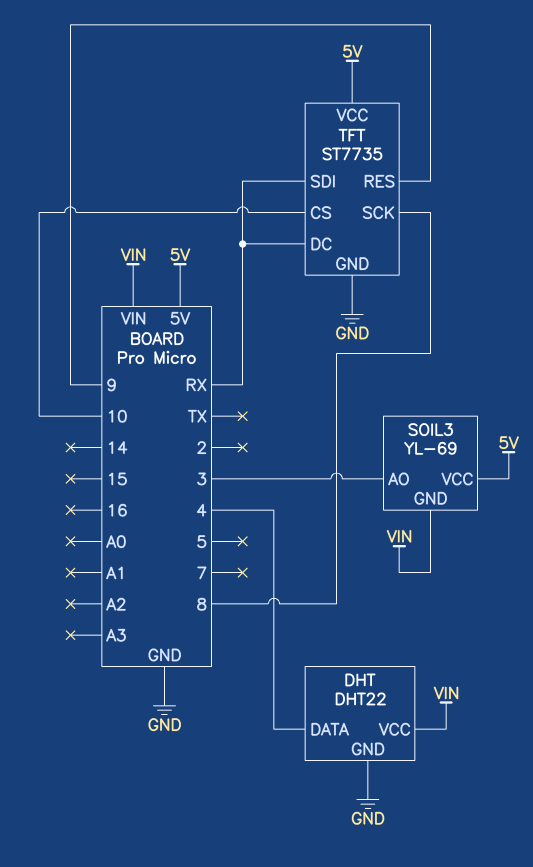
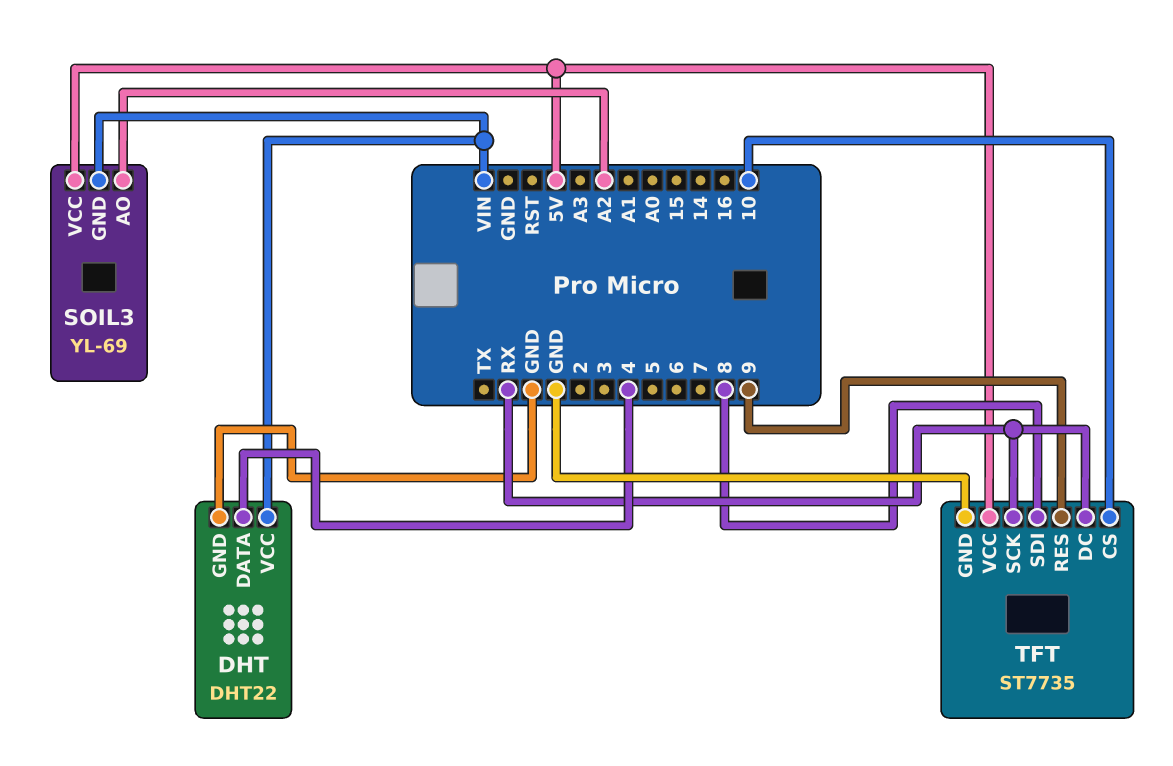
SOIL3 pin AO: 3 -> A2
TFT pin SCK: 8 -> RX
TFT pin SDI: RX -> 8

